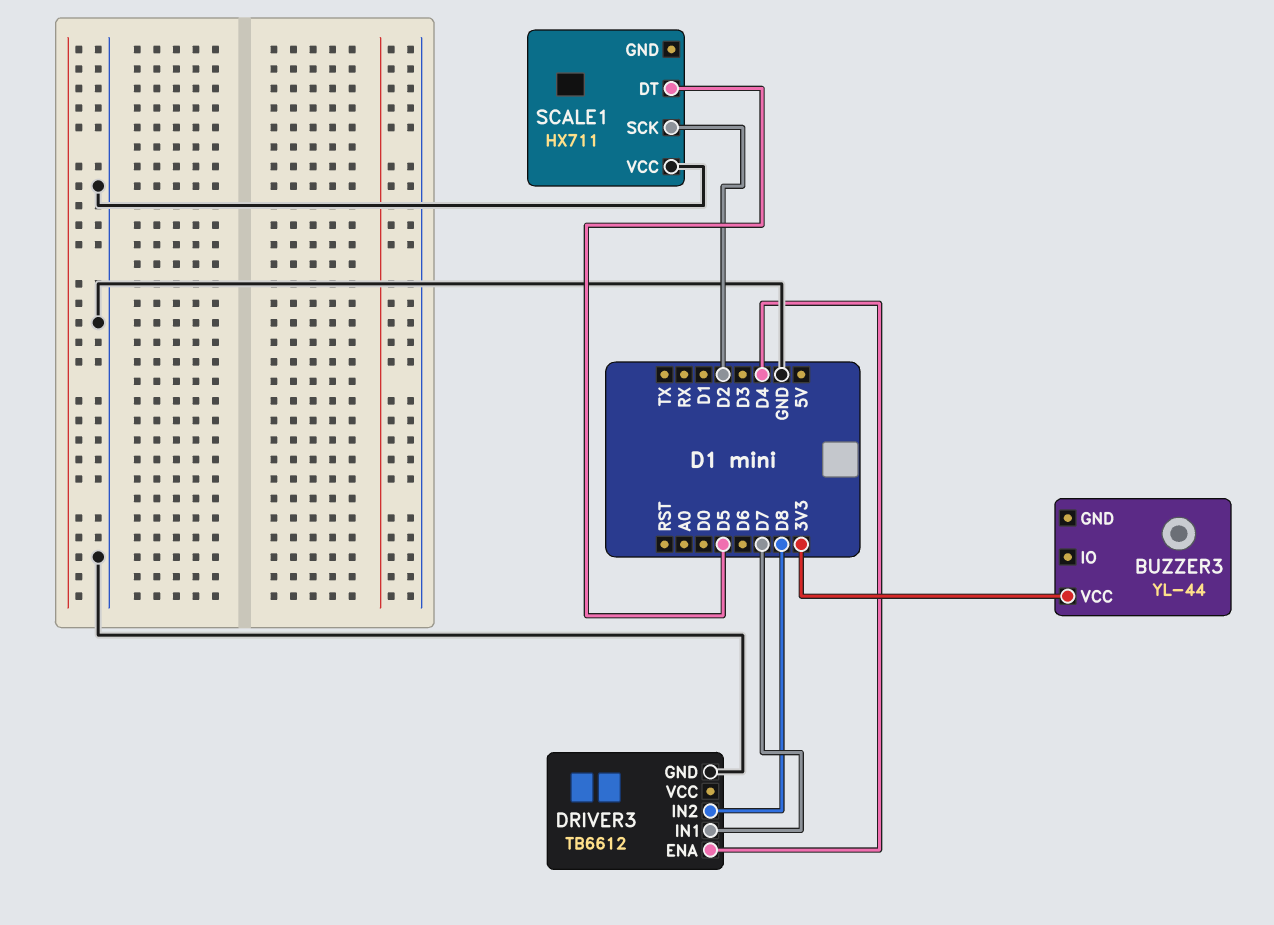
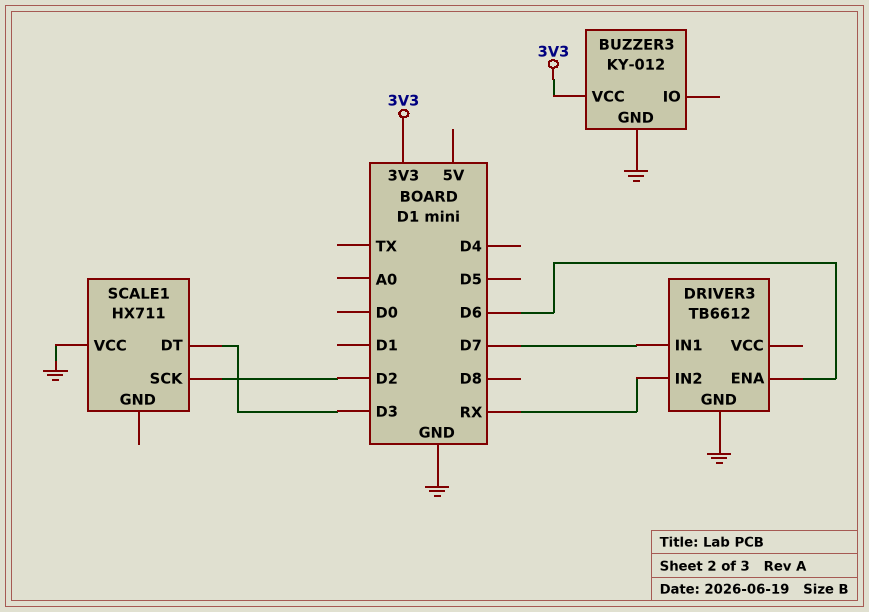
BUZZER3: YL-44 -> KY-012
BUZZER3 pin GND: none -> GND
DRIVER3 pin ENA: D4 -> D6
DRIVER3 pin IN2: D8 -> RX
SCALE1 pin DT: D5 -> D3

